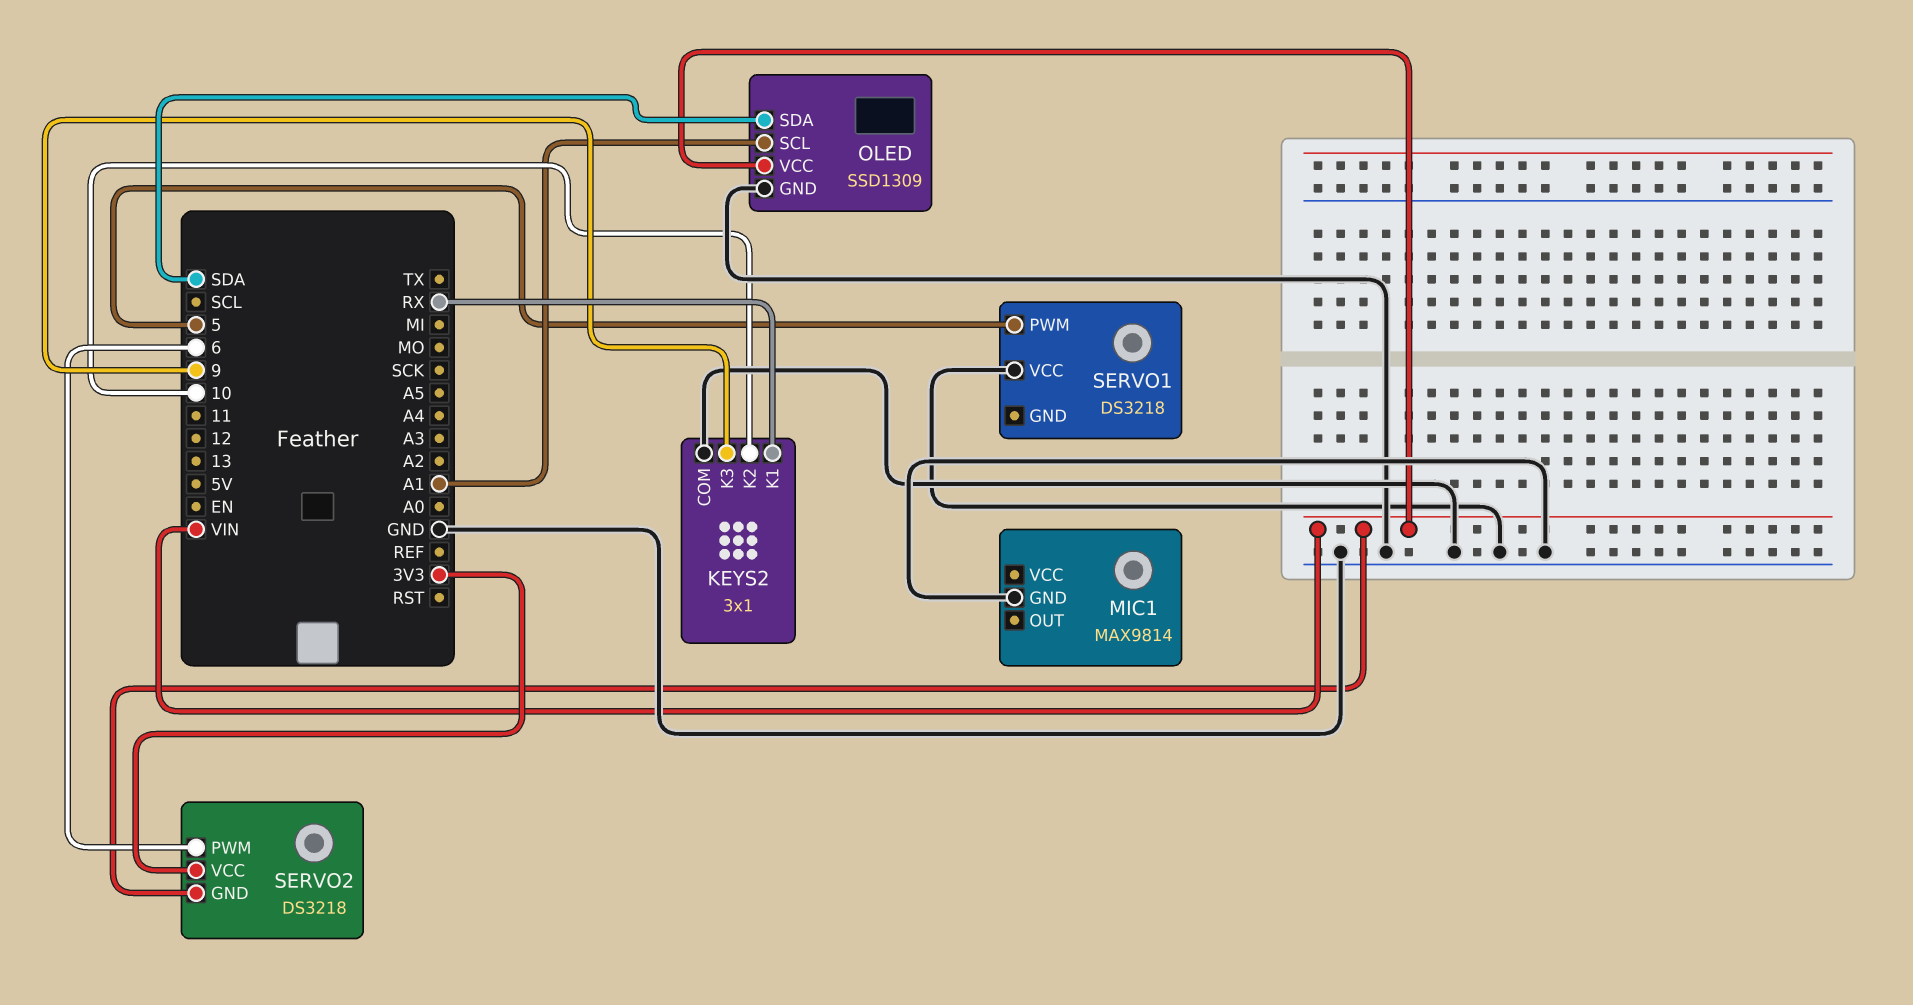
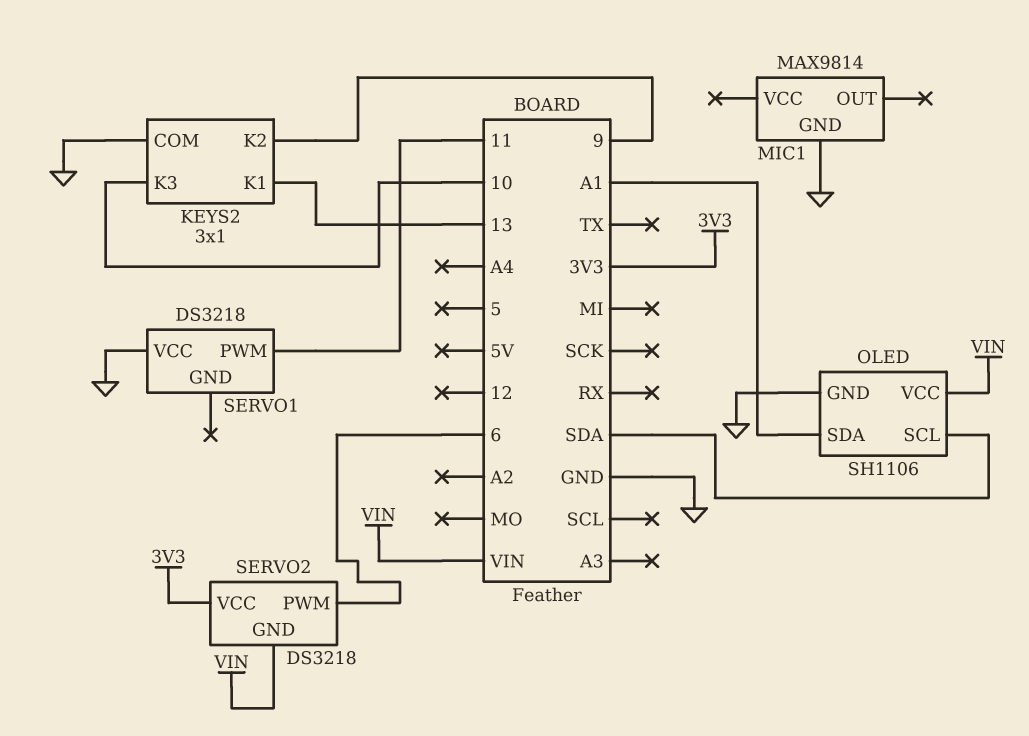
KEYS2 pin K1: RX -> 13
KEYS2 pin K2: 10 -> 9
KEYS2 pin K3: 9 -> 10
OLED: SSD1309 -> SH1106
OLED pin SCL: A1 -> SDA
OLED pin SDA: SDA -> A1
SERVO1 pin PWM: 5 -> 11

